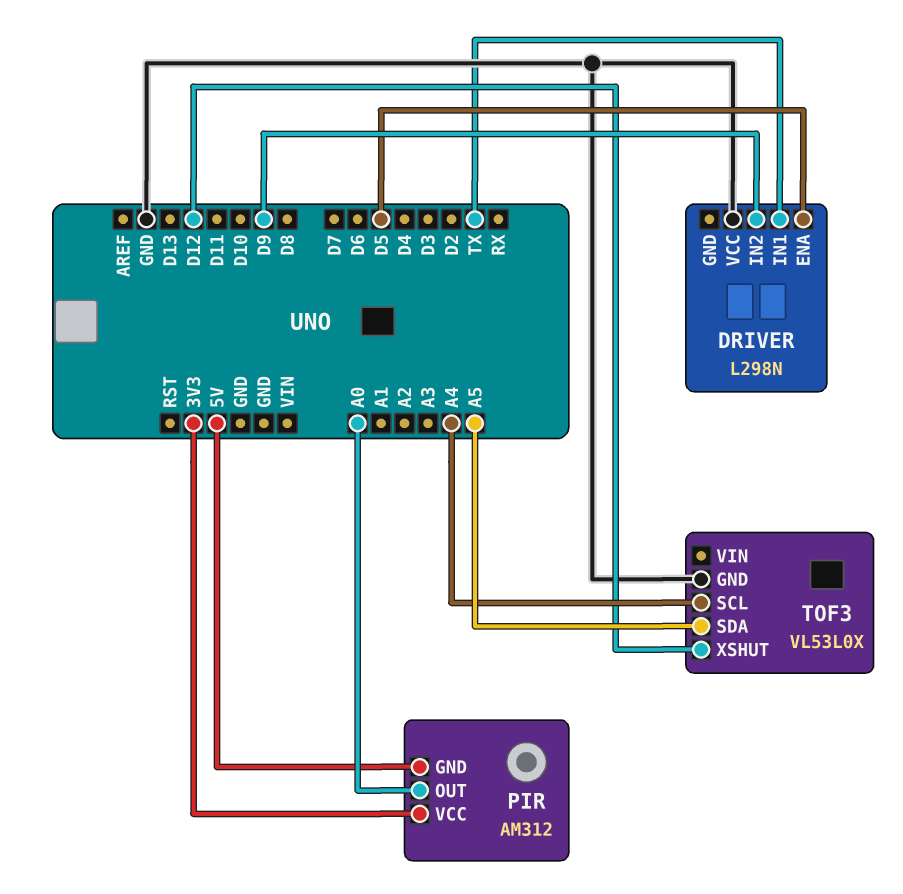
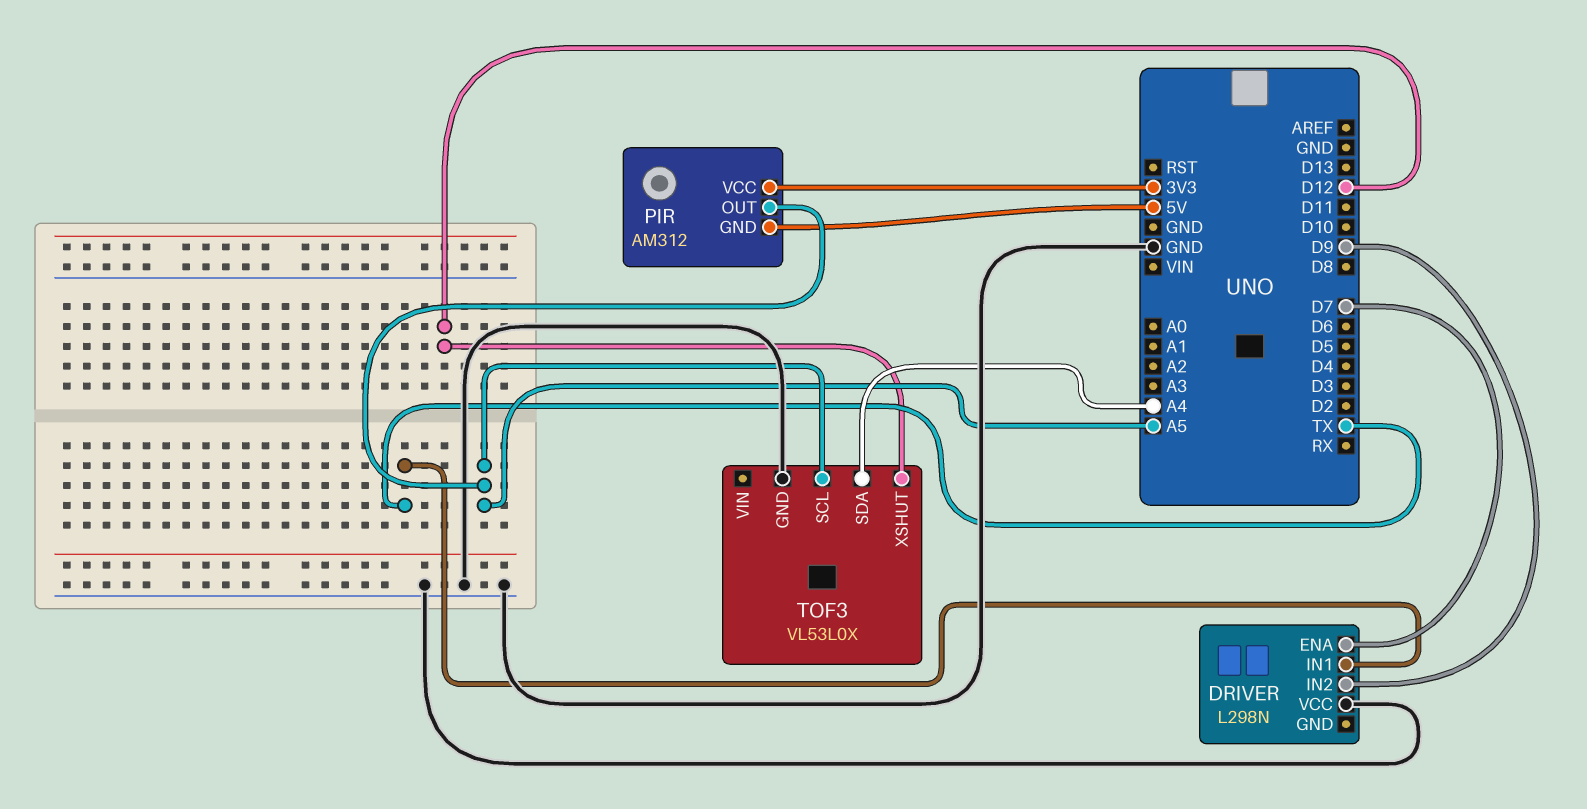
DRIVER pin ENA: D5 -> D7
PIR pin OUT: A0 -> A5
TOF3 pin SCL: A4 -> A5
TOF3 pin SDA: A5 -> A4

